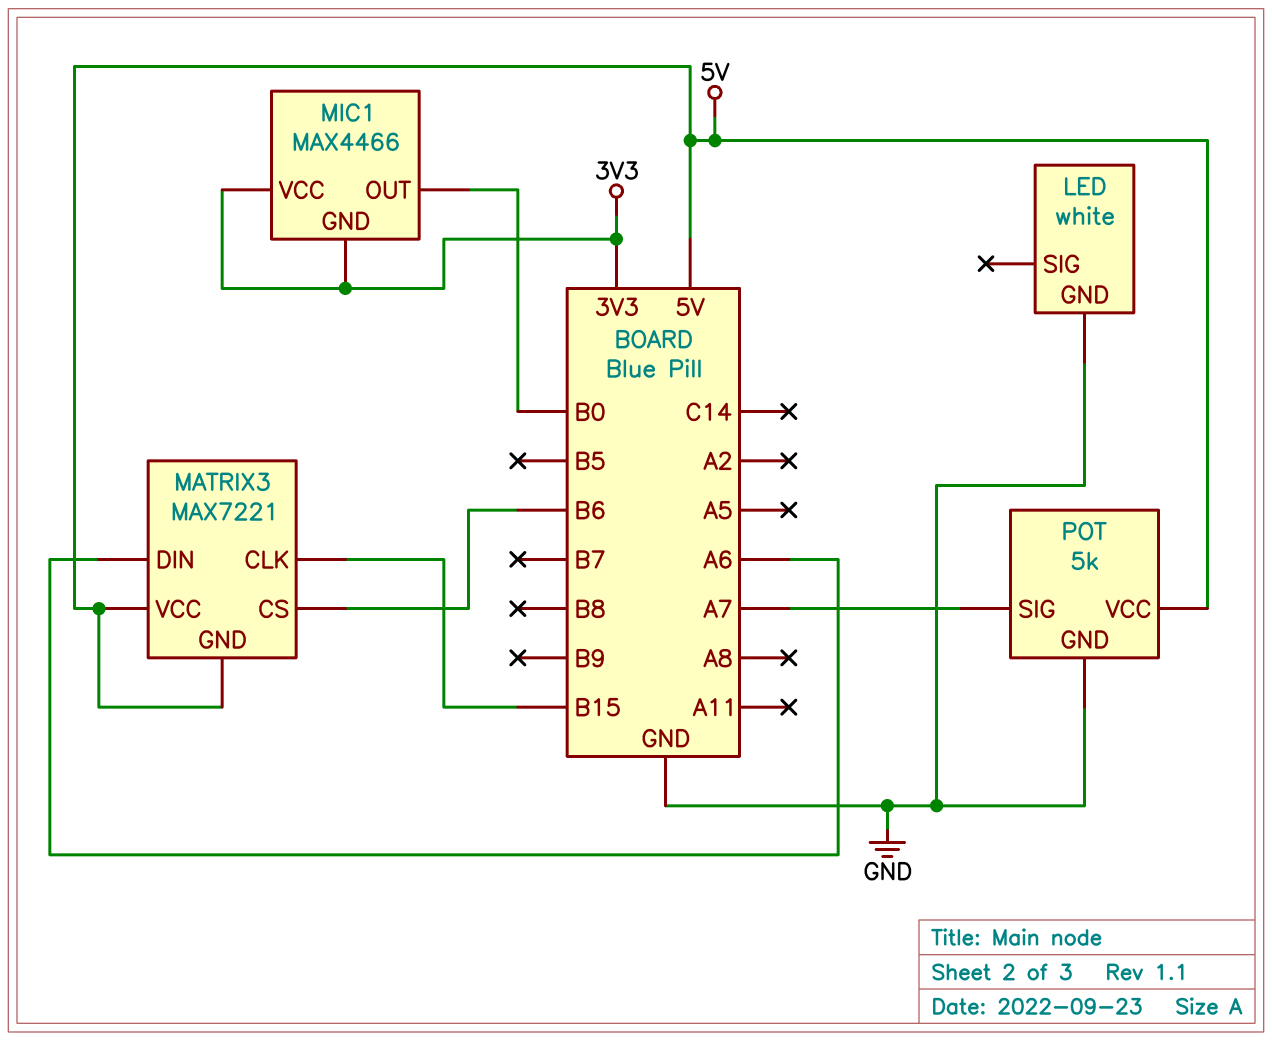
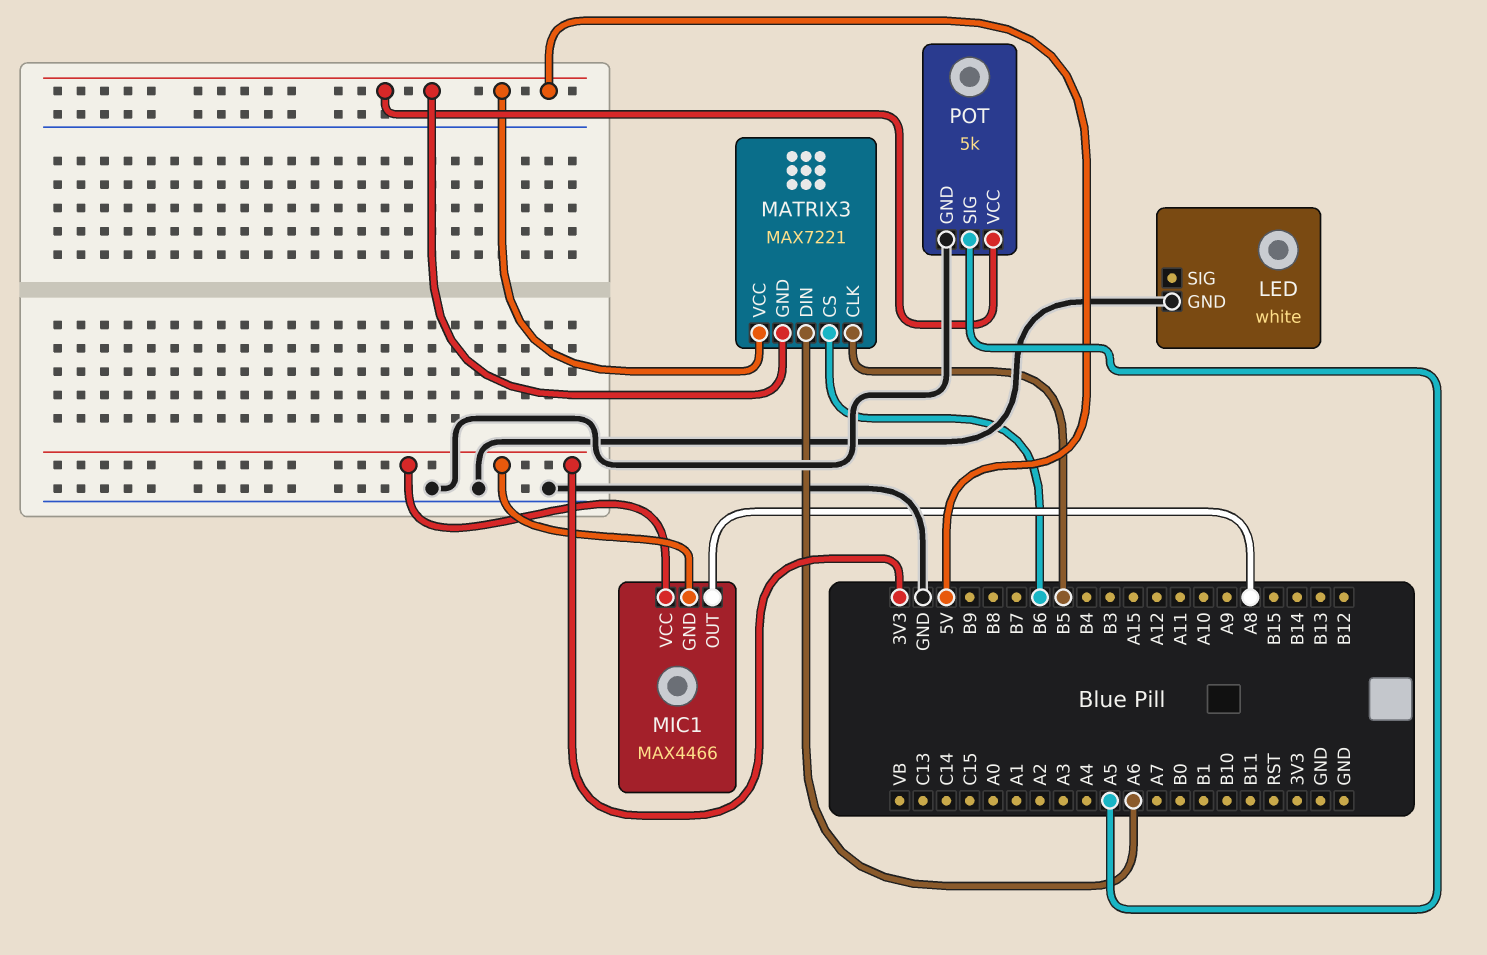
MATRIX3 pin CLK: B15 -> B5
MIC1 pin OUT: B0 -> A8
POT pin SIG: A7 -> A5

